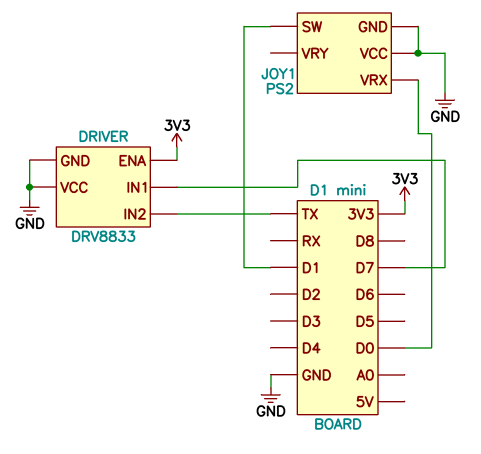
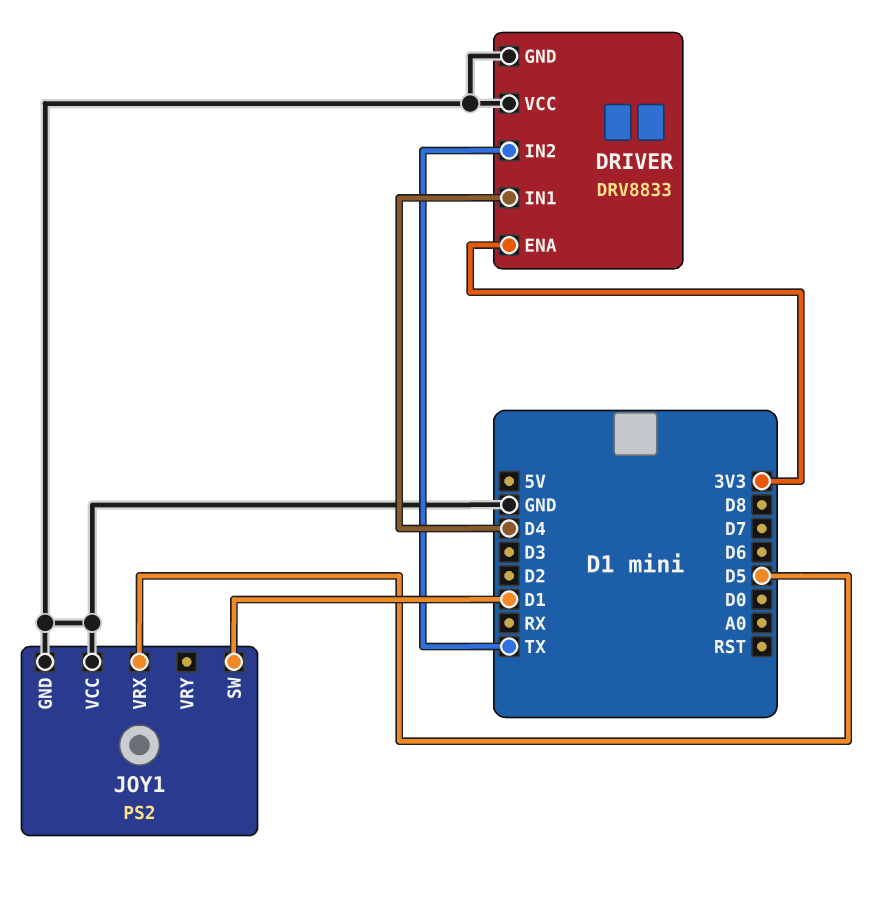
DRIVER pin IN1: D7 -> D4
JOY1 pin VRX: D0 -> D5

